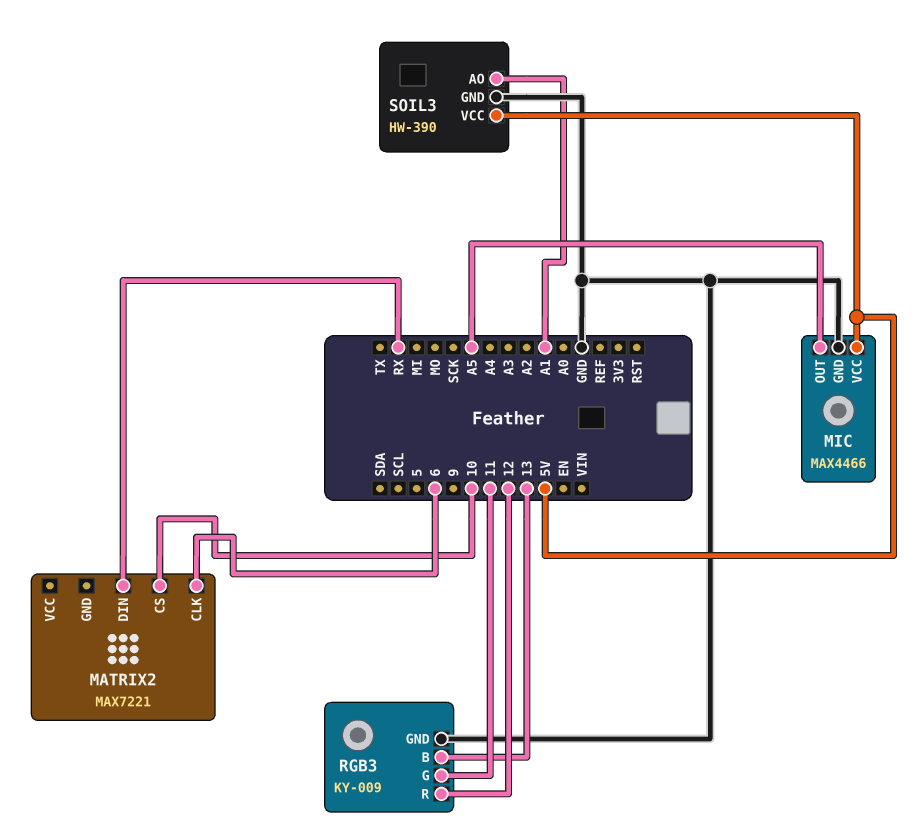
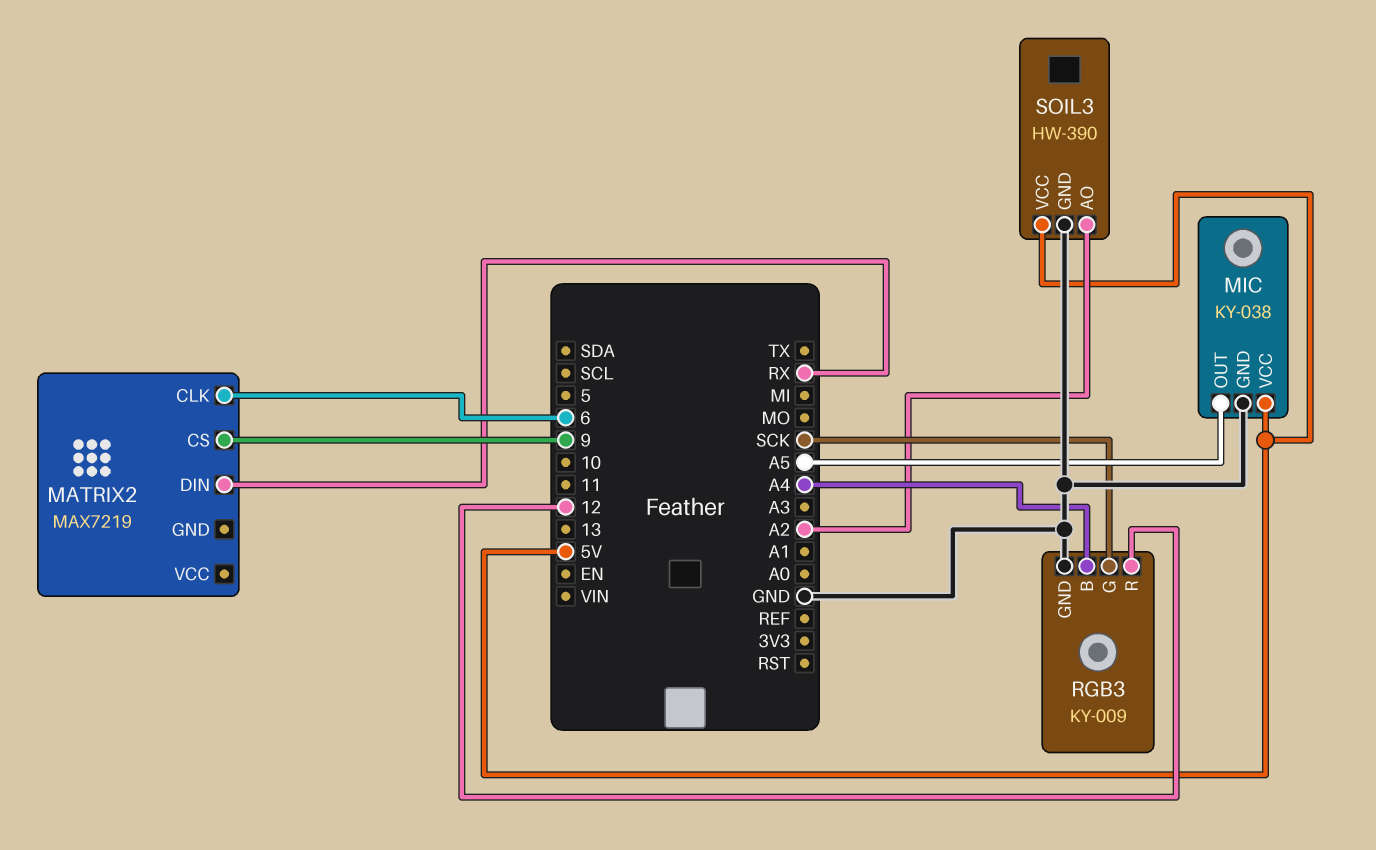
MATRIX2: MAX7221 -> MAX7219
MATRIX2 pin CS: 10 -> 9
MIC: MAX4466 -> KY-038
RGB3 pin B: 13 -> A4
RGB3 pin G: 11 -> SCK
SOIL3 pin AO: A1 -> A2

